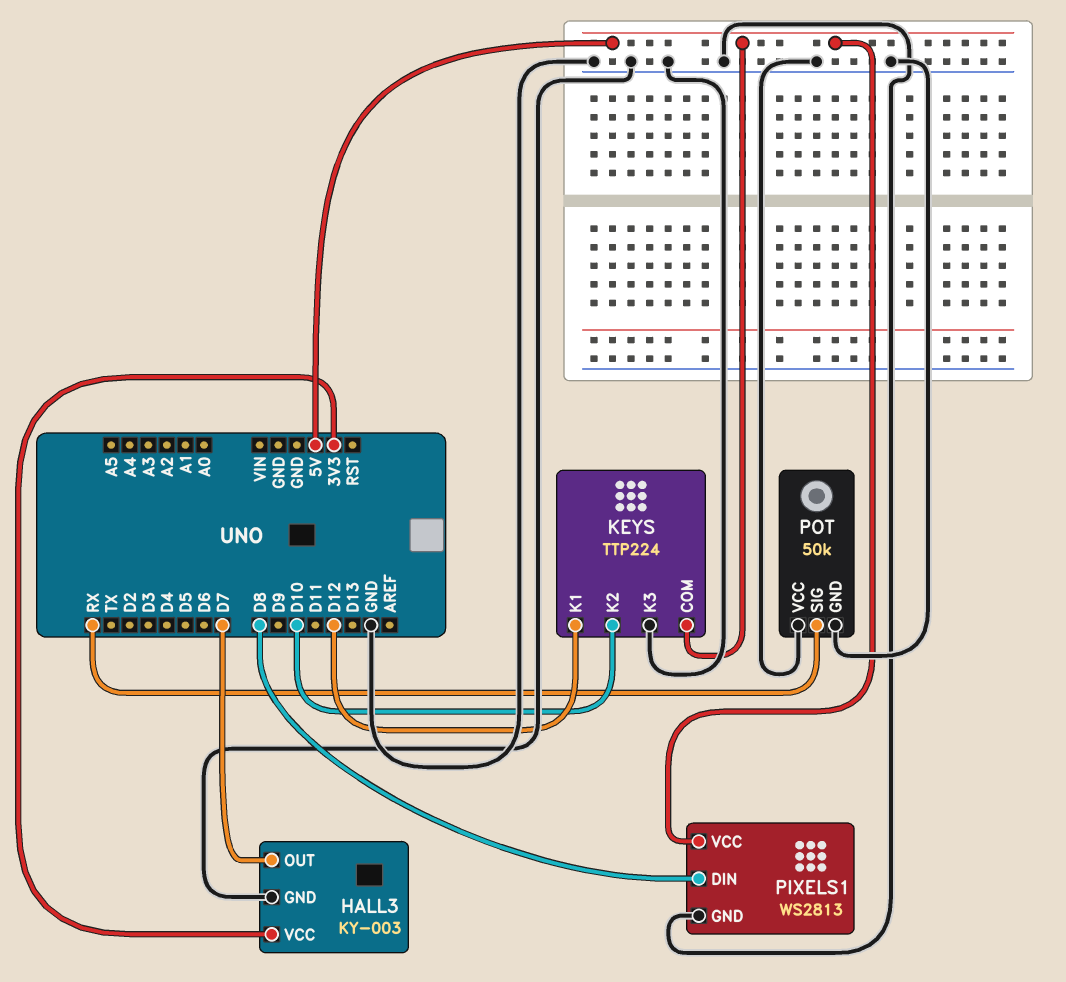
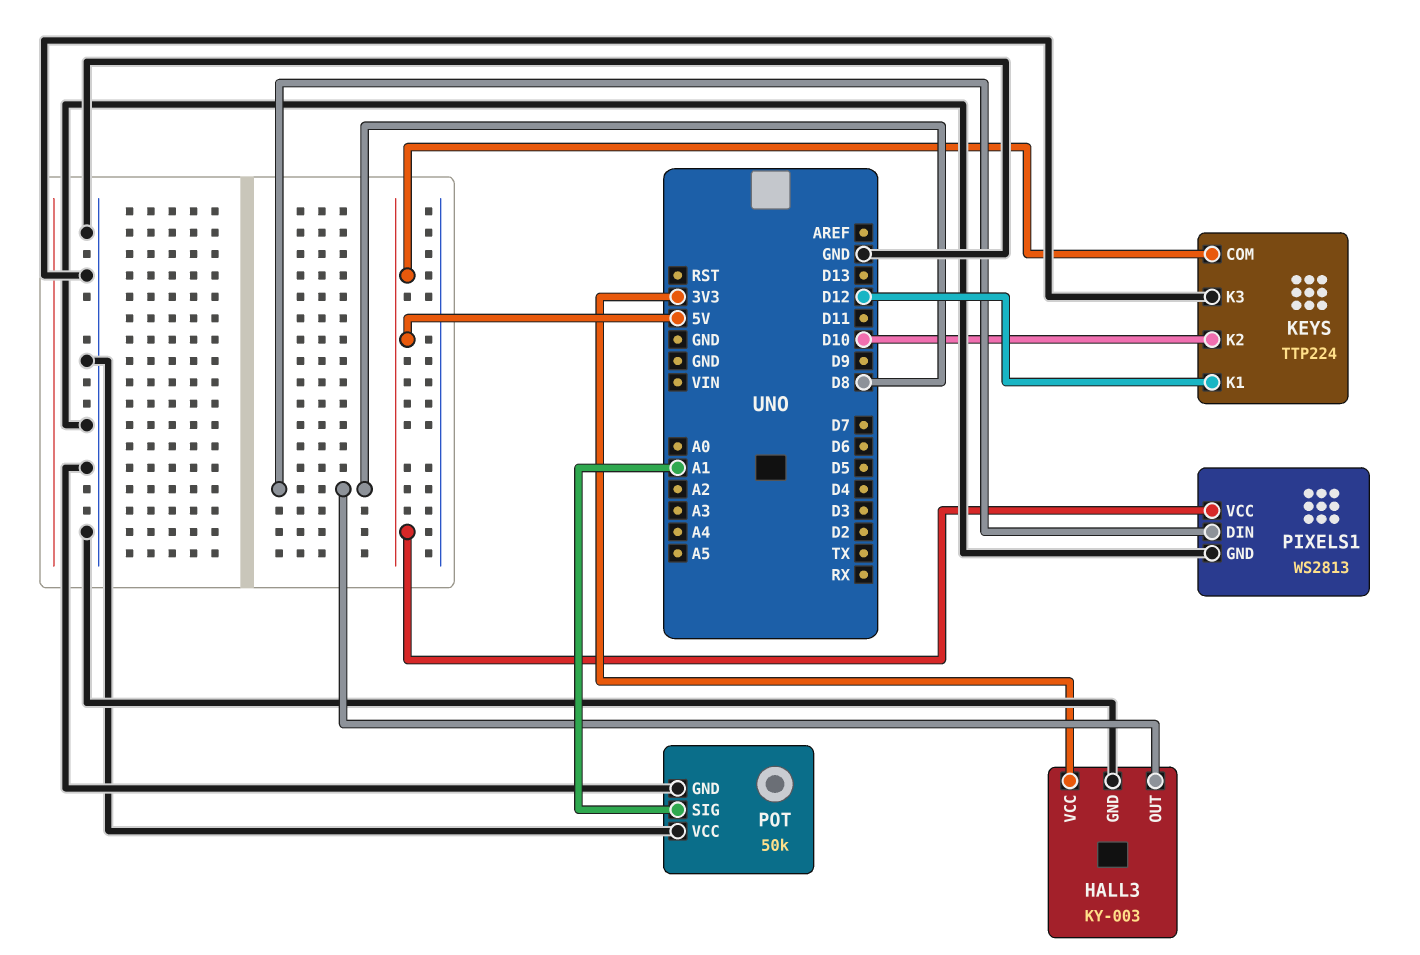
HALL3 pin OUT: D7 -> D8
POT pin SIG: RX -> A1

